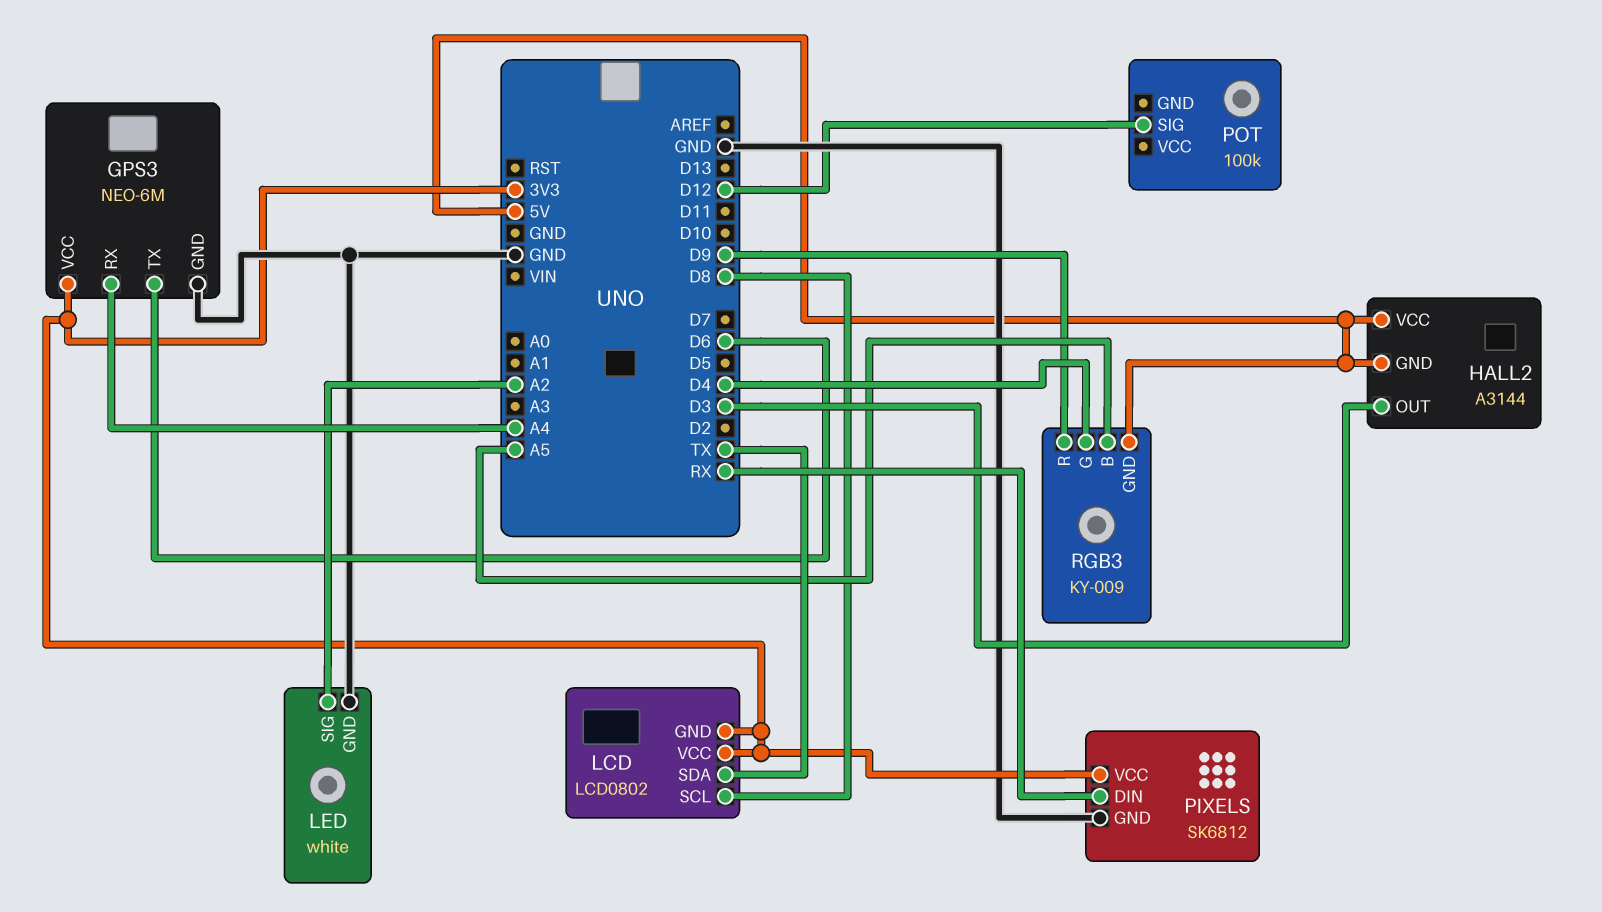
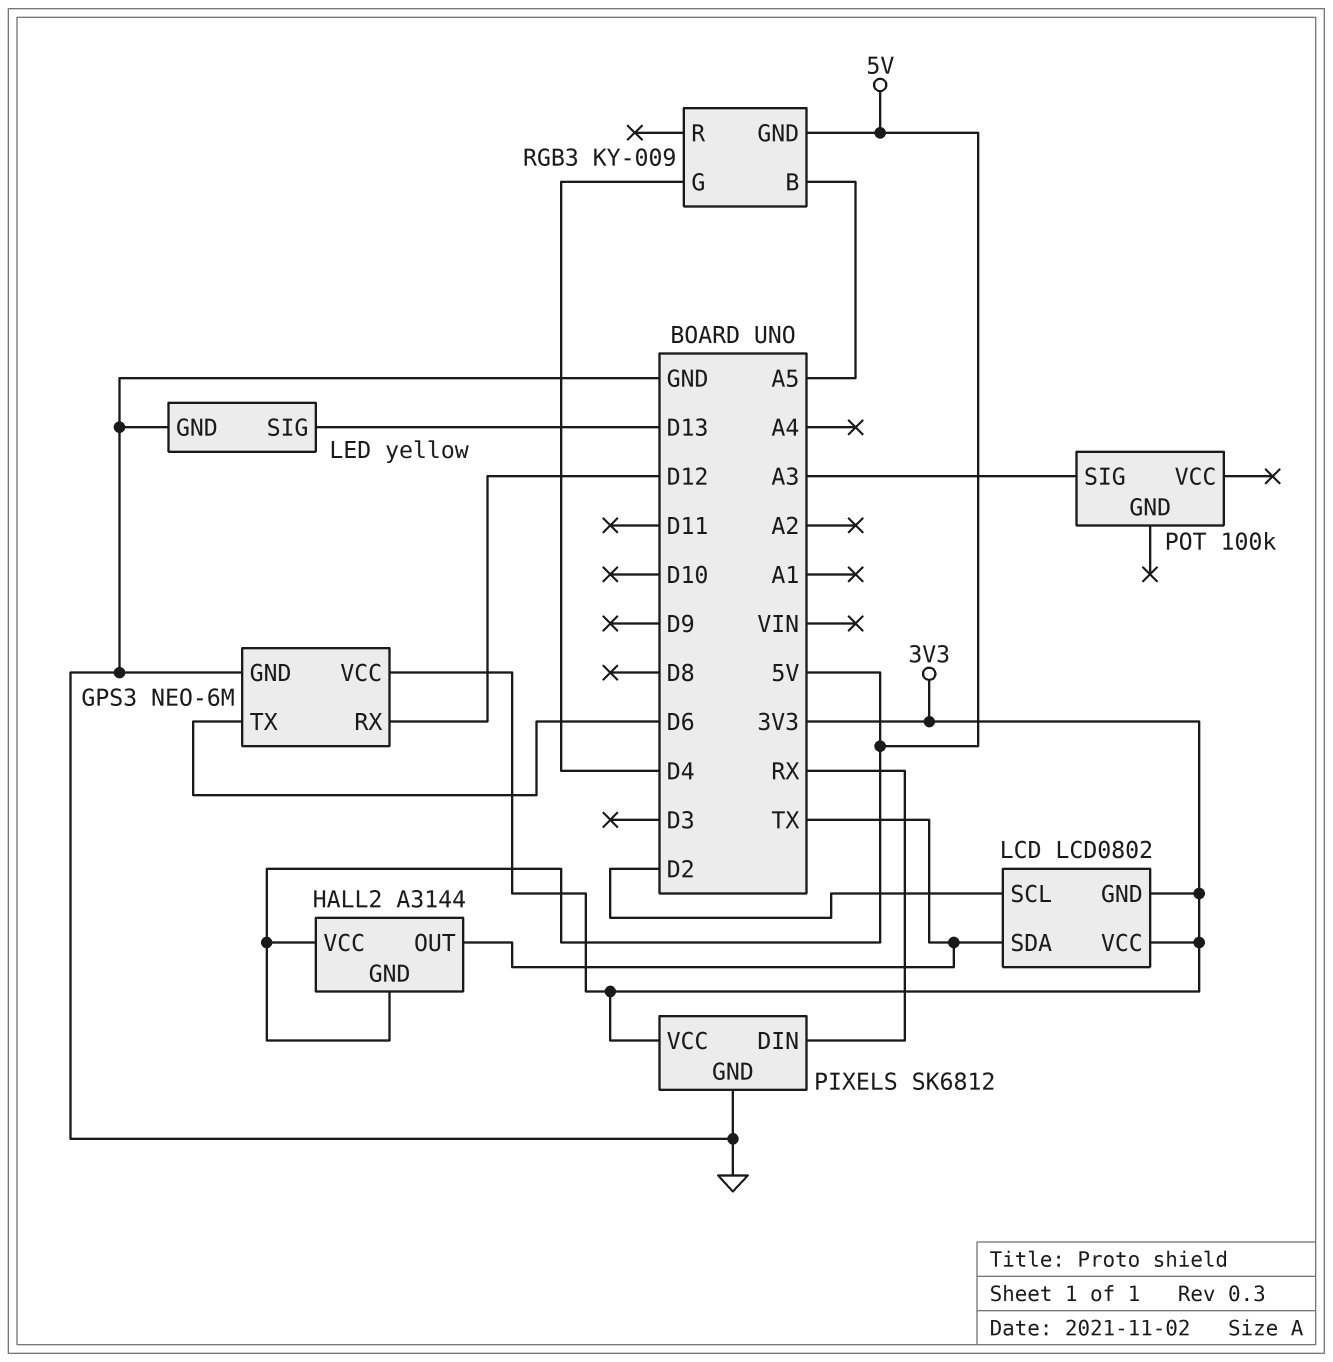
GPS3 pin RX: A4 -> D12
HALL2 pin OUT: D3 -> TX
LCD pin SCL: D8 -> D2
LED: white -> yellow
LED pin SIG: A2 -> D13
POT pin SIG: D12 -> A3
RGB3 pin R: D9 -> none

